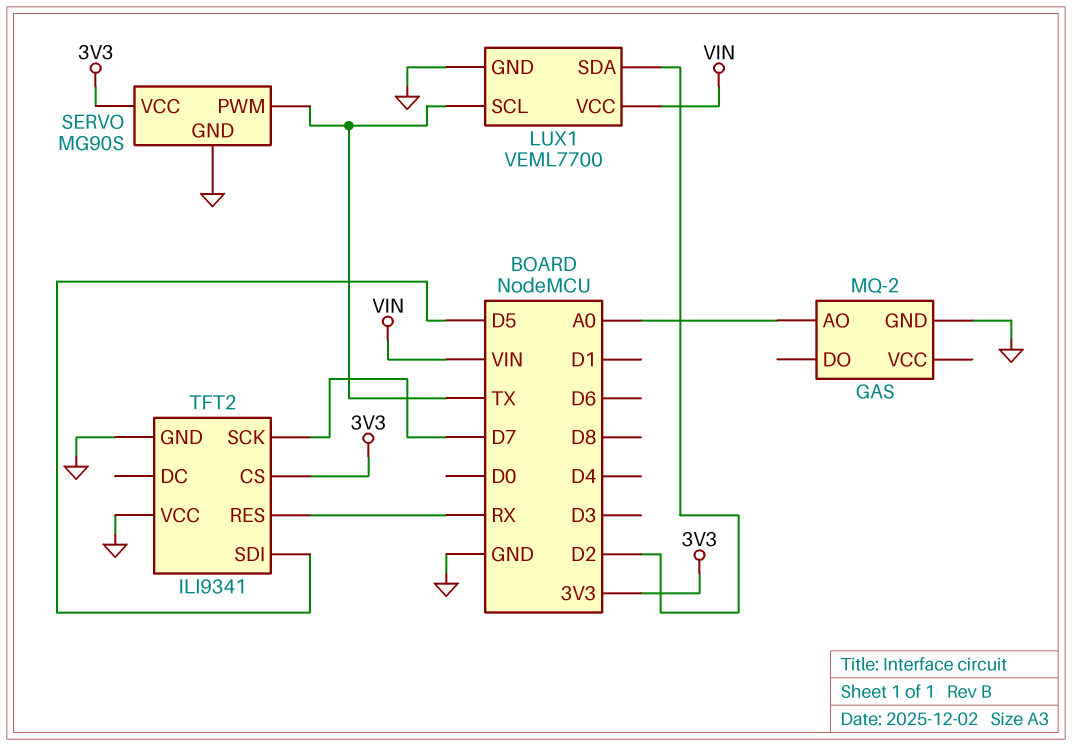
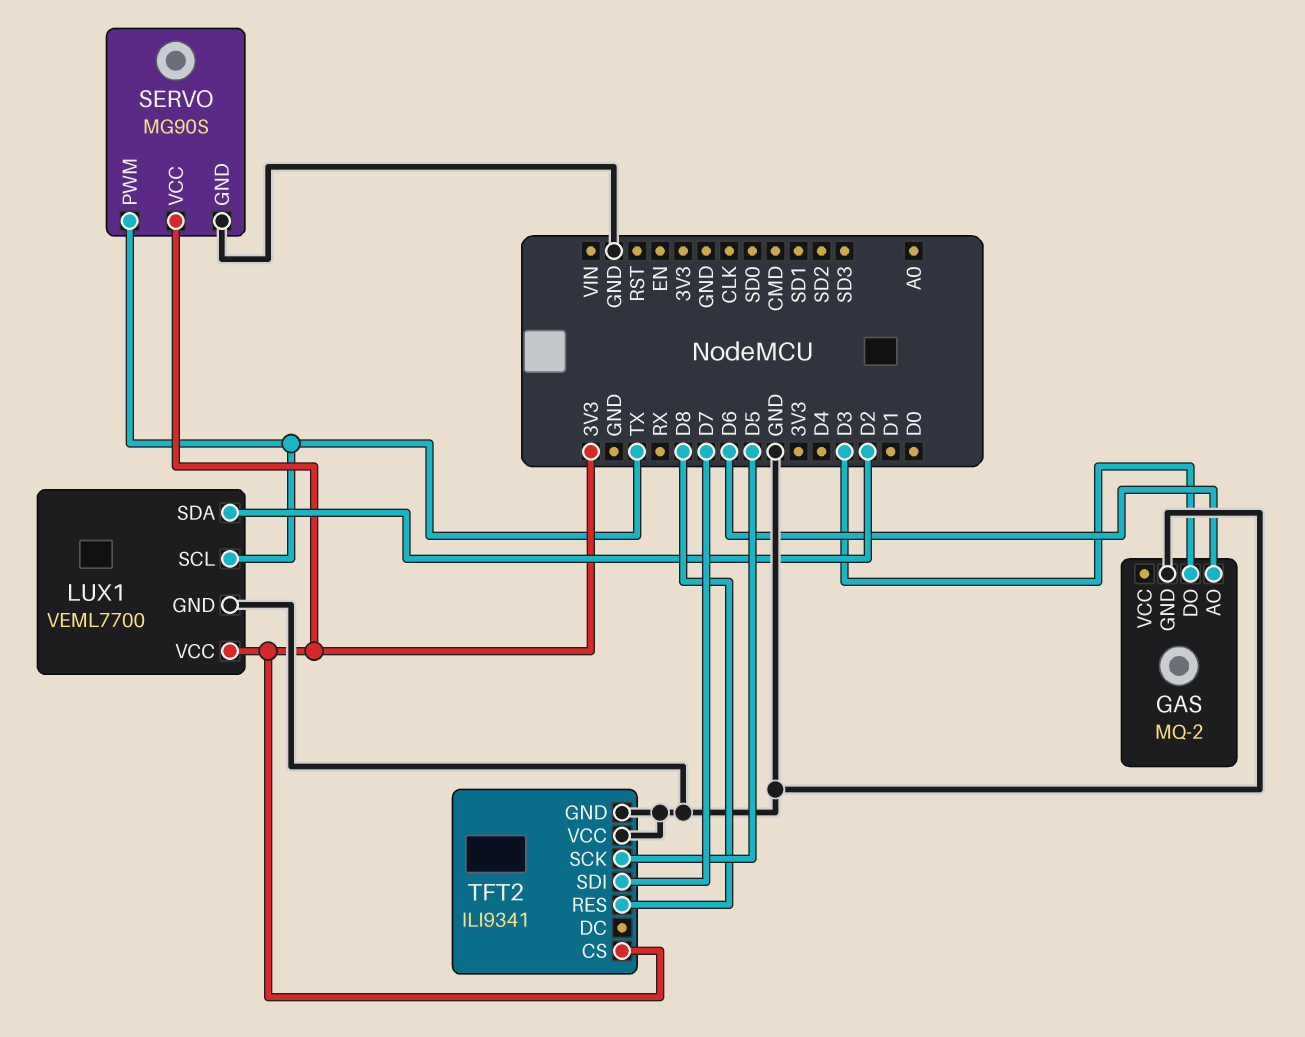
GAS pin AO: A0 -> D6
GAS pin DO: none -> D3
LUX1 pin VCC: VIN -> 3V3
TFT2 pin RES: RX -> D8
TFT2 pin SCK: D7 -> D5
TFT2 pin SDI: D5 -> D7

